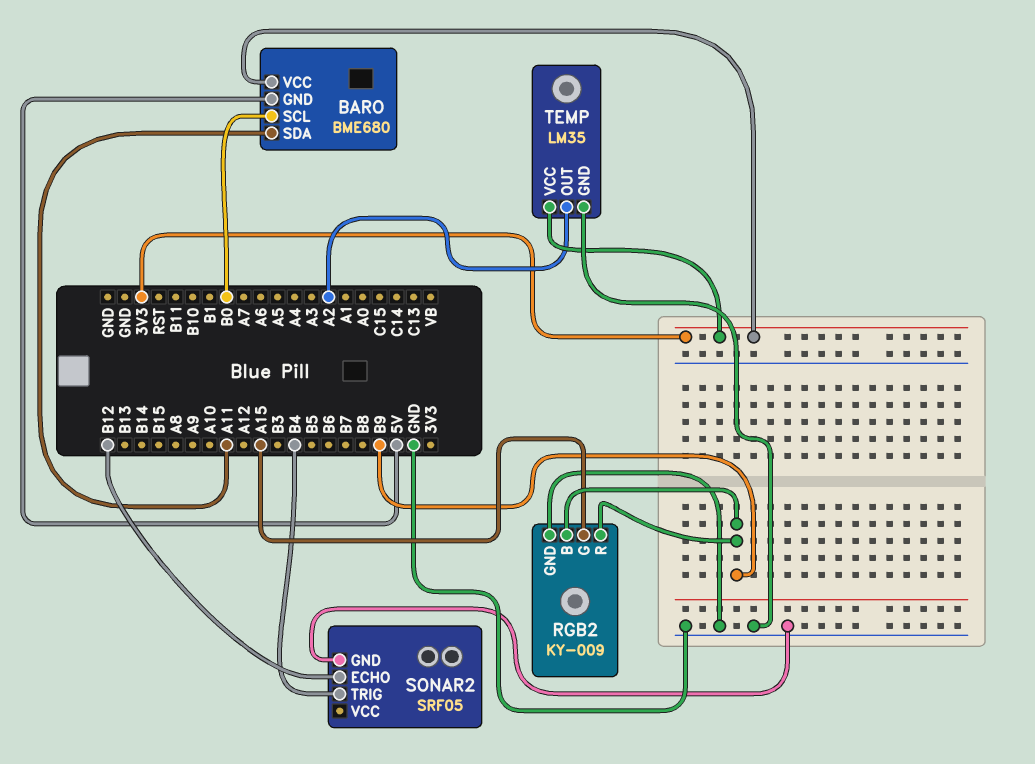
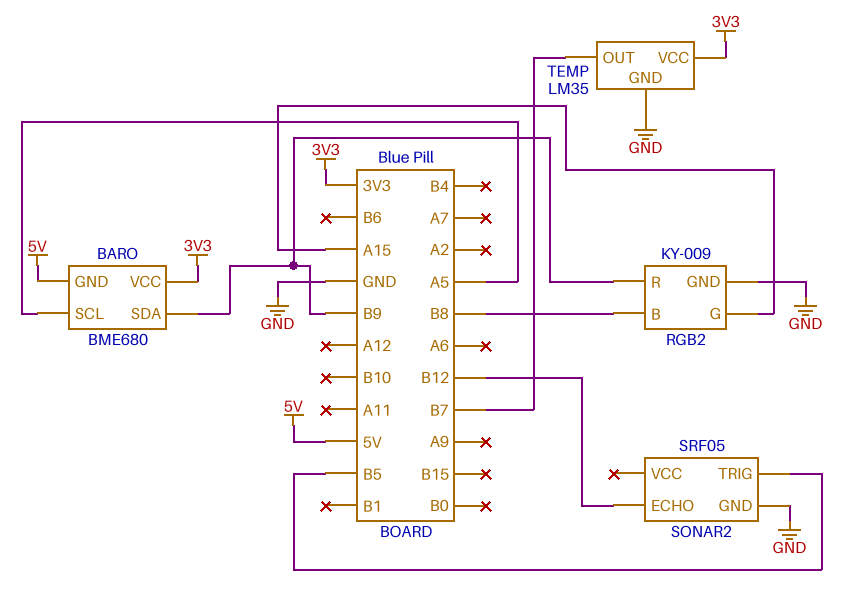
BARO pin SCL: B0 -> A5
BARO pin SDA: A11 -> B9
RGB2 pin B: B9 -> B8
SONAR2 pin TRIG: B4 -> B5
TEMP pin OUT: A2 -> B7

